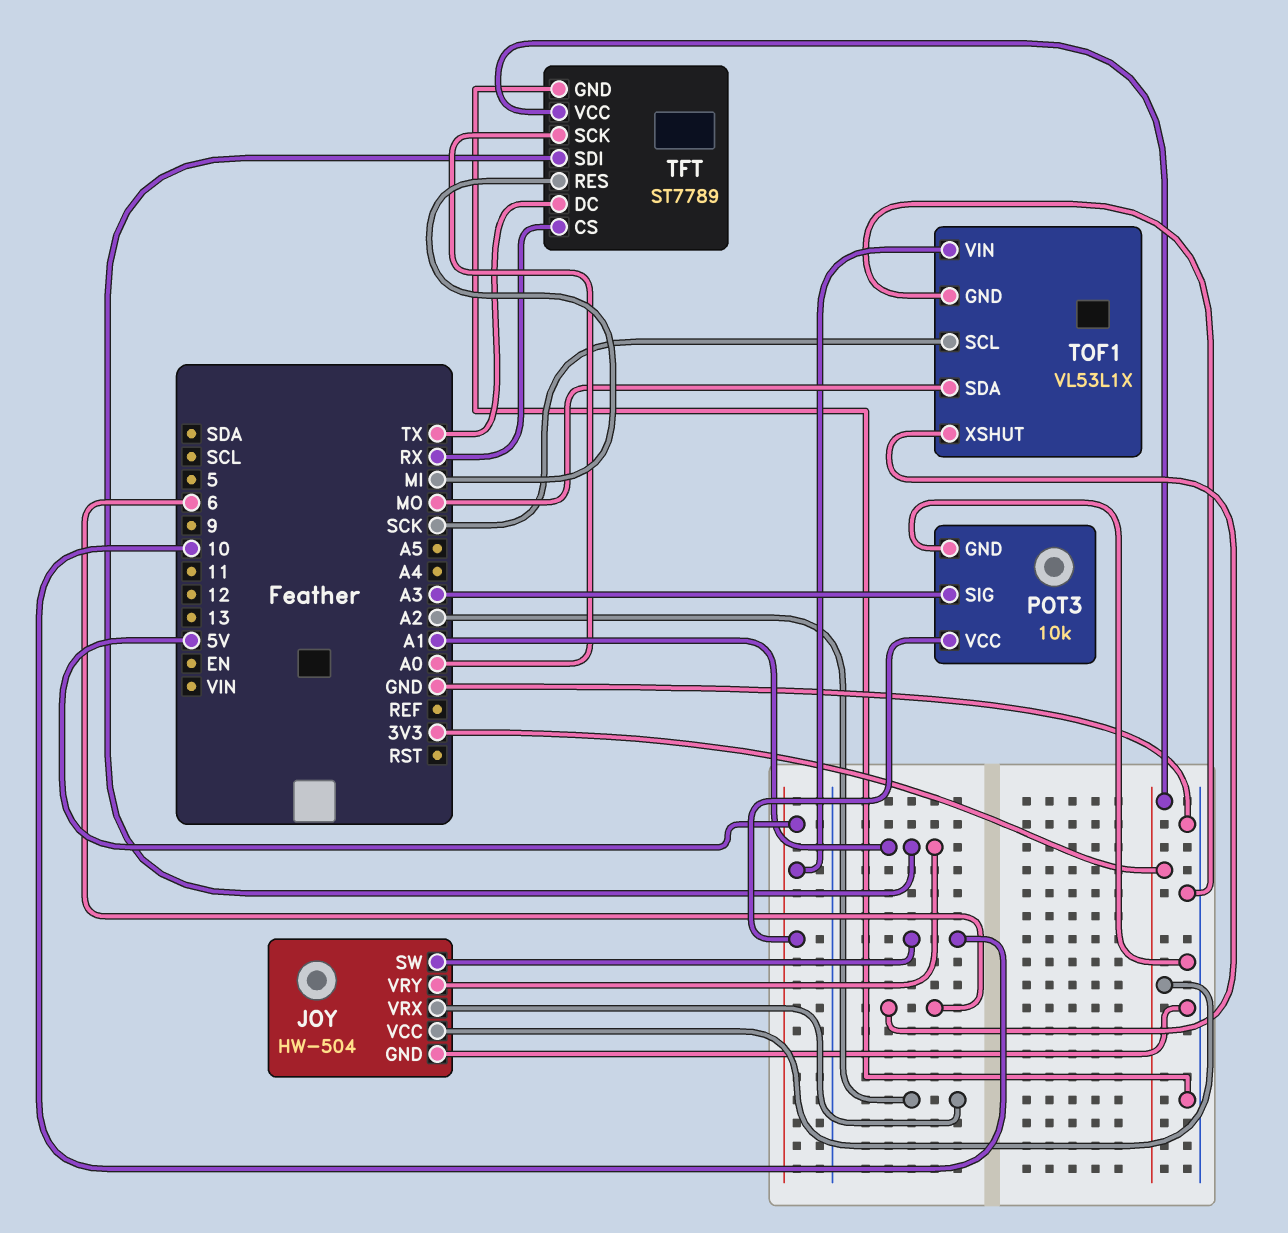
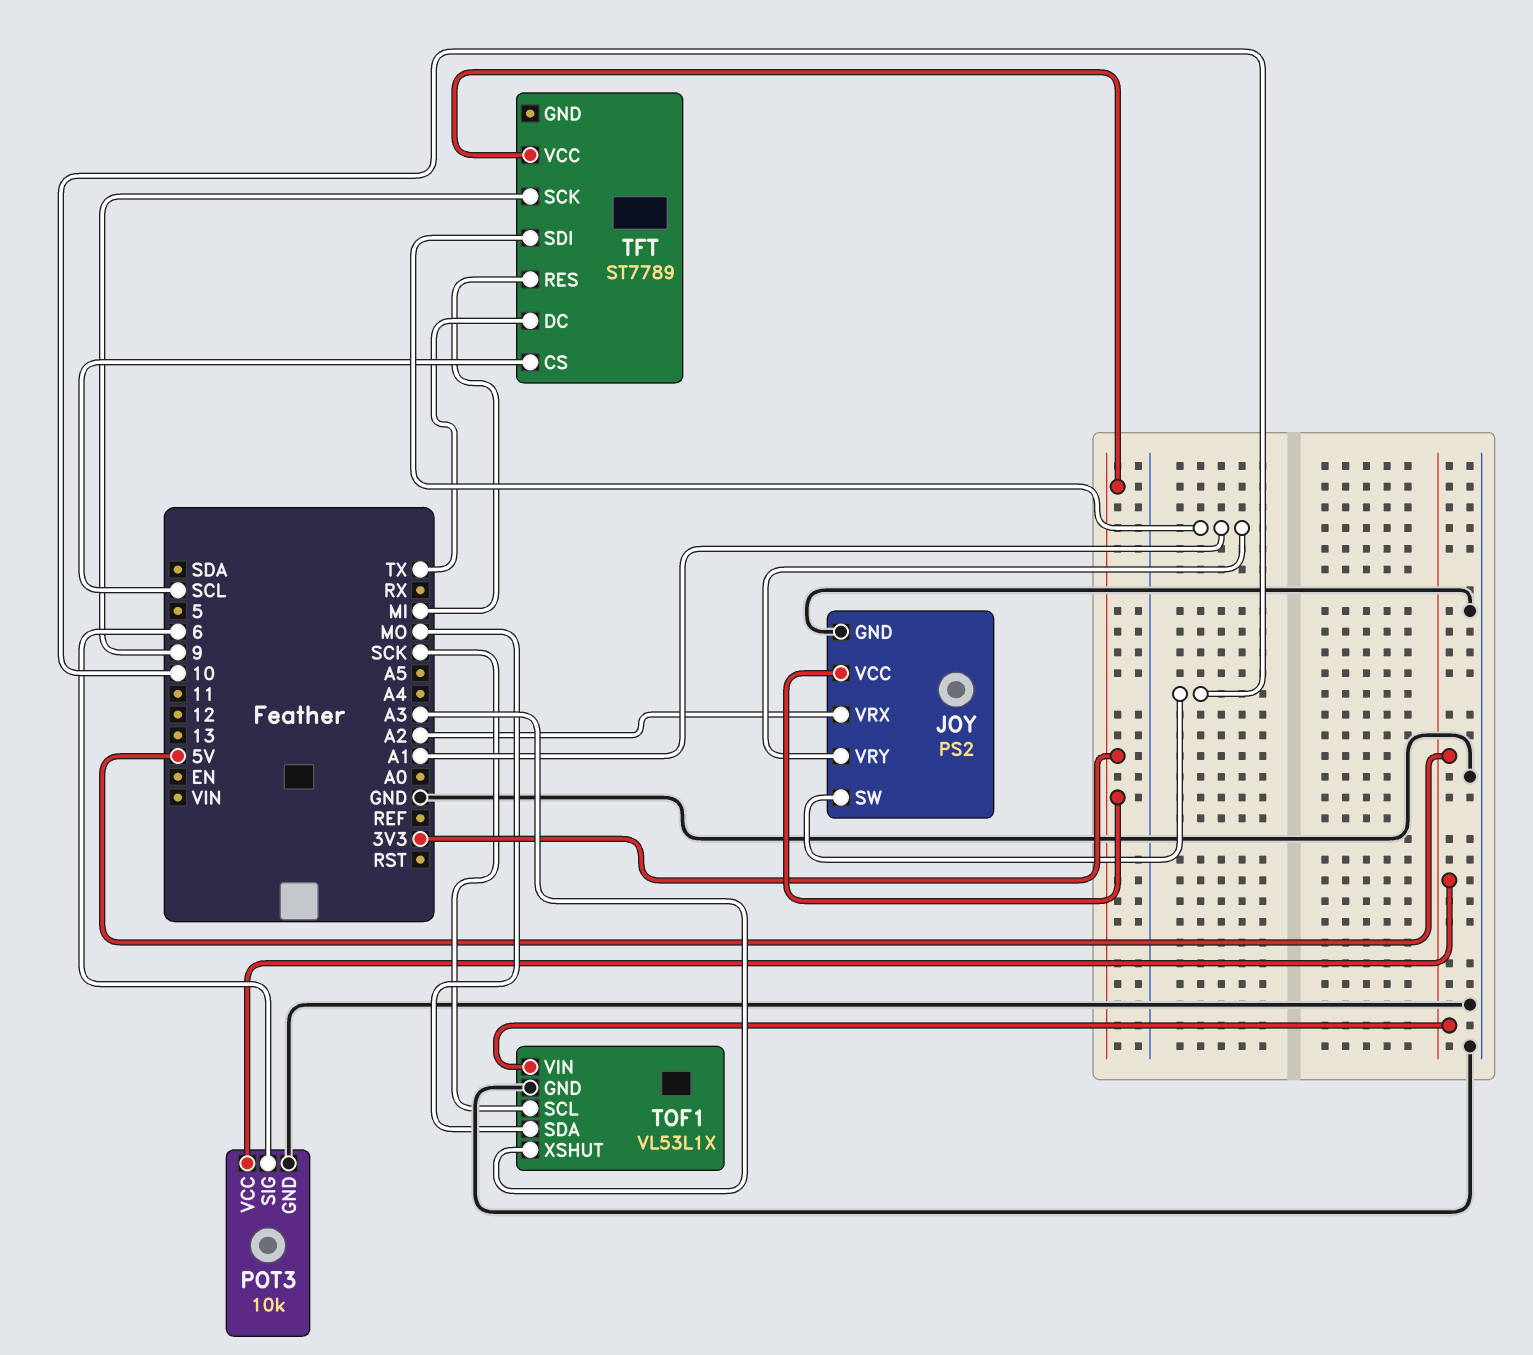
JOY: HW-504 -> PS2
POT3 pin SIG: A3 -> 6
TFT pin CS: RX -> SCL
TFT pin GND: GND -> none
TFT pin SCK: A0 -> 9
TOF1 pin XSHUT: 6 -> A3

